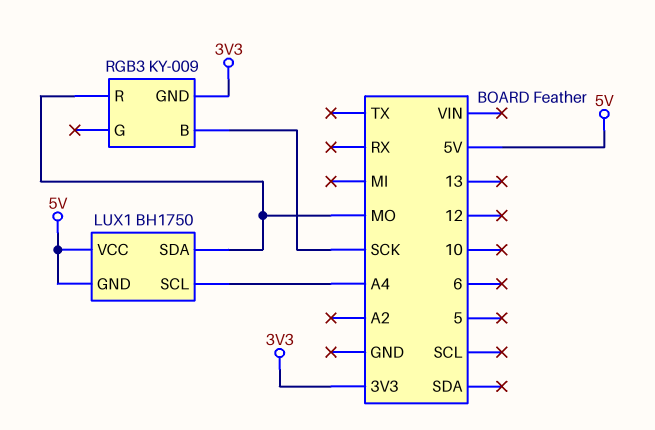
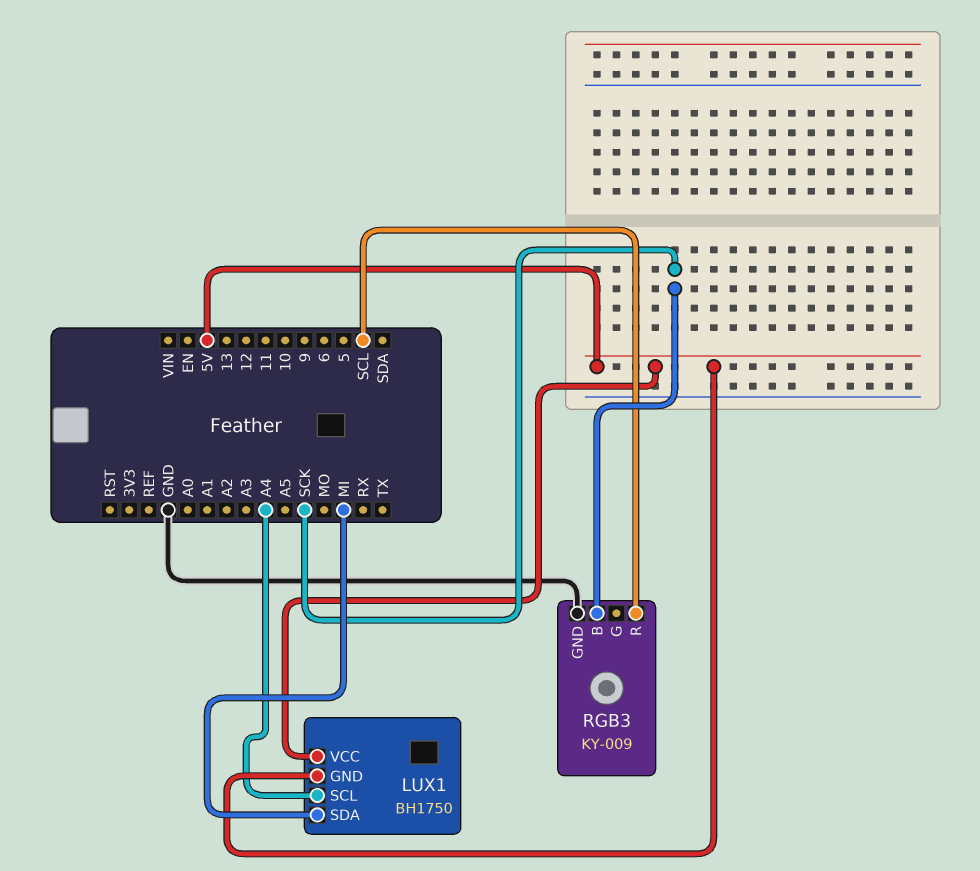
LUX1 pin SDA: MO -> MI
RGB3 pin GND: 3V3 -> GND
RGB3 pin R: MO -> SCL

